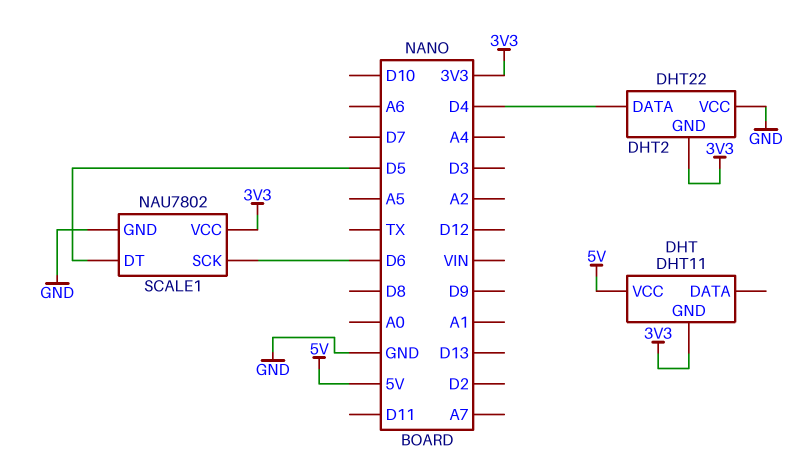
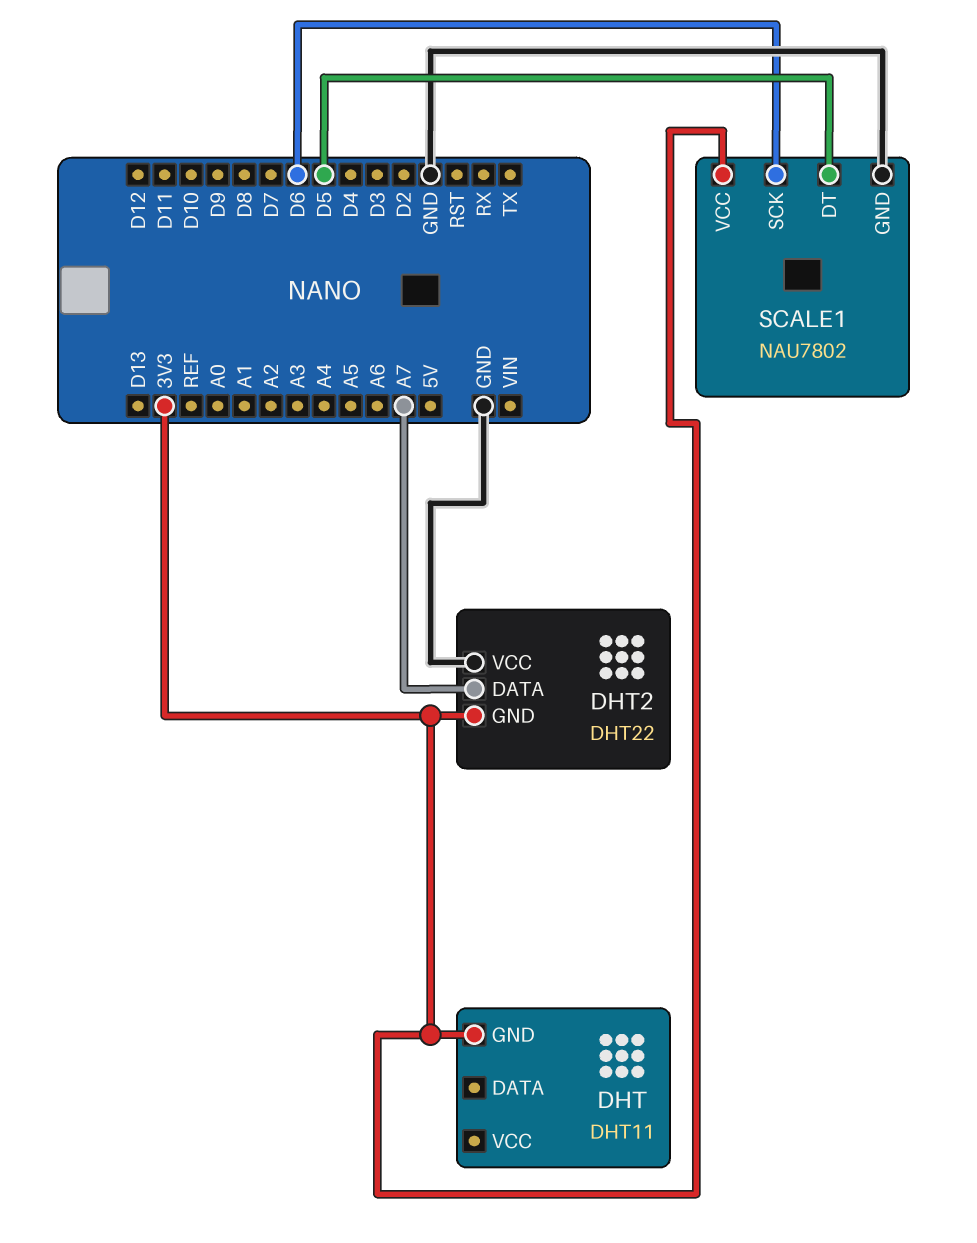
DHT pin VCC: 5V -> none
DHT2 pin DATA: D4 -> A7

